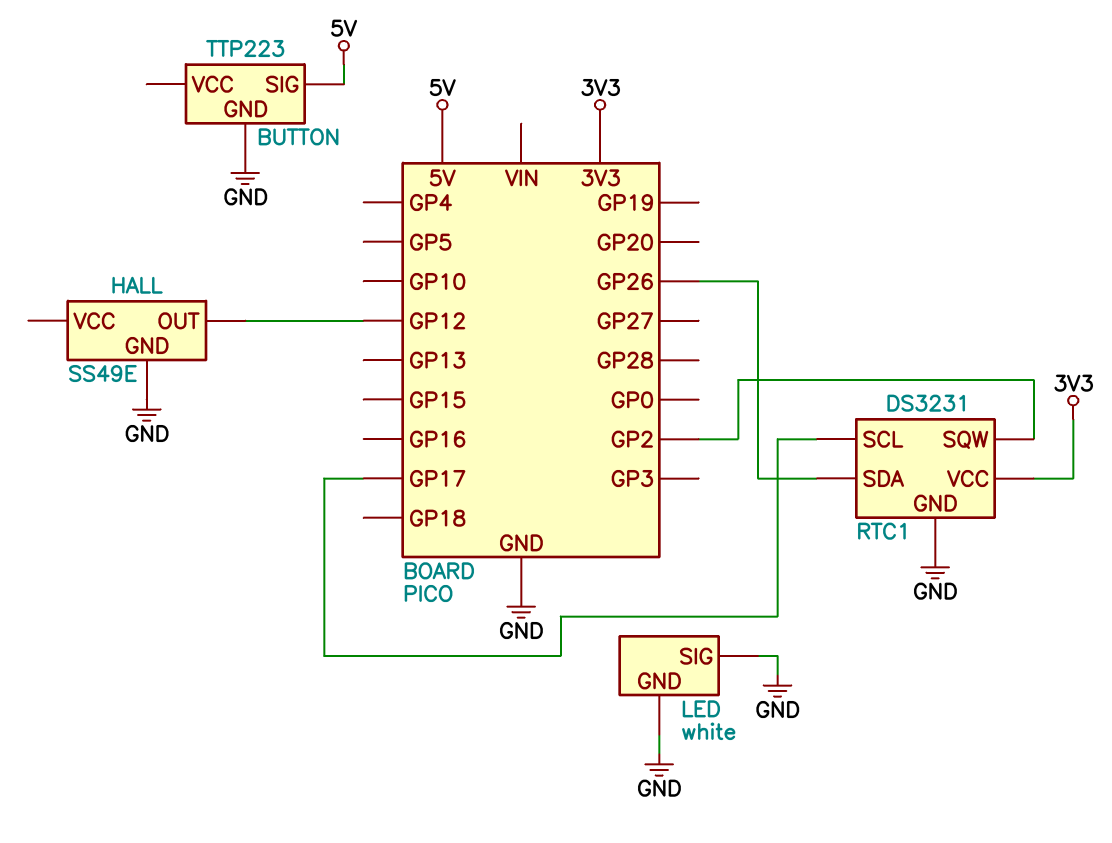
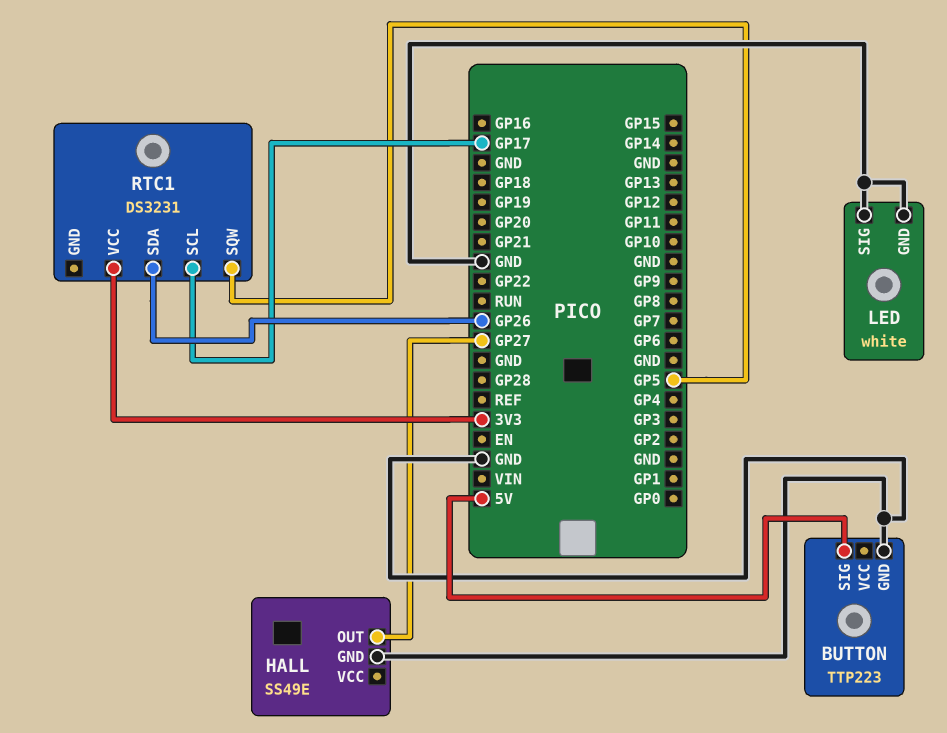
HALL pin OUT: GP12 -> GP27
RTC1 pin GND: GND -> none
RTC1 pin SQW: GP2 -> GP5

